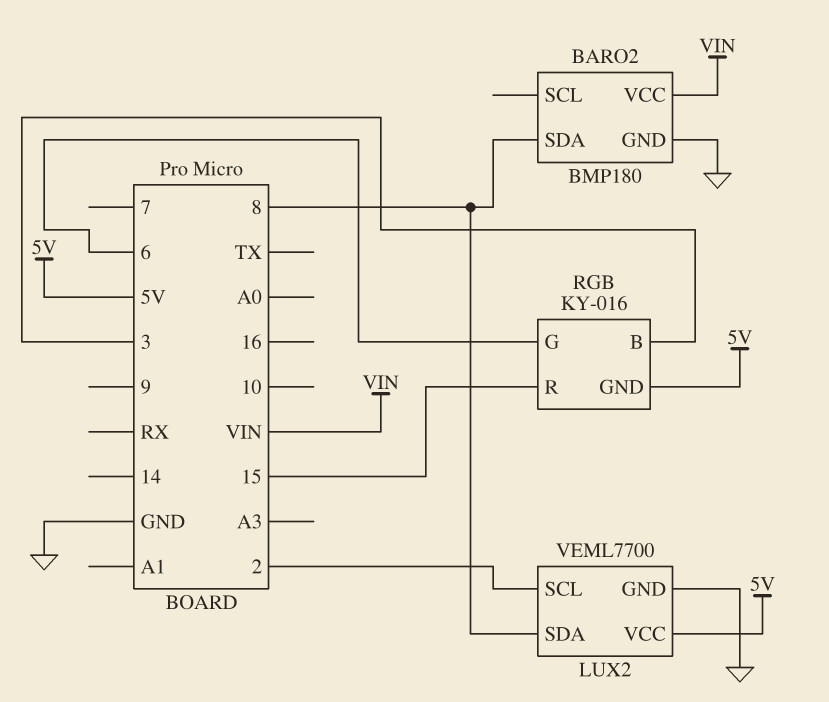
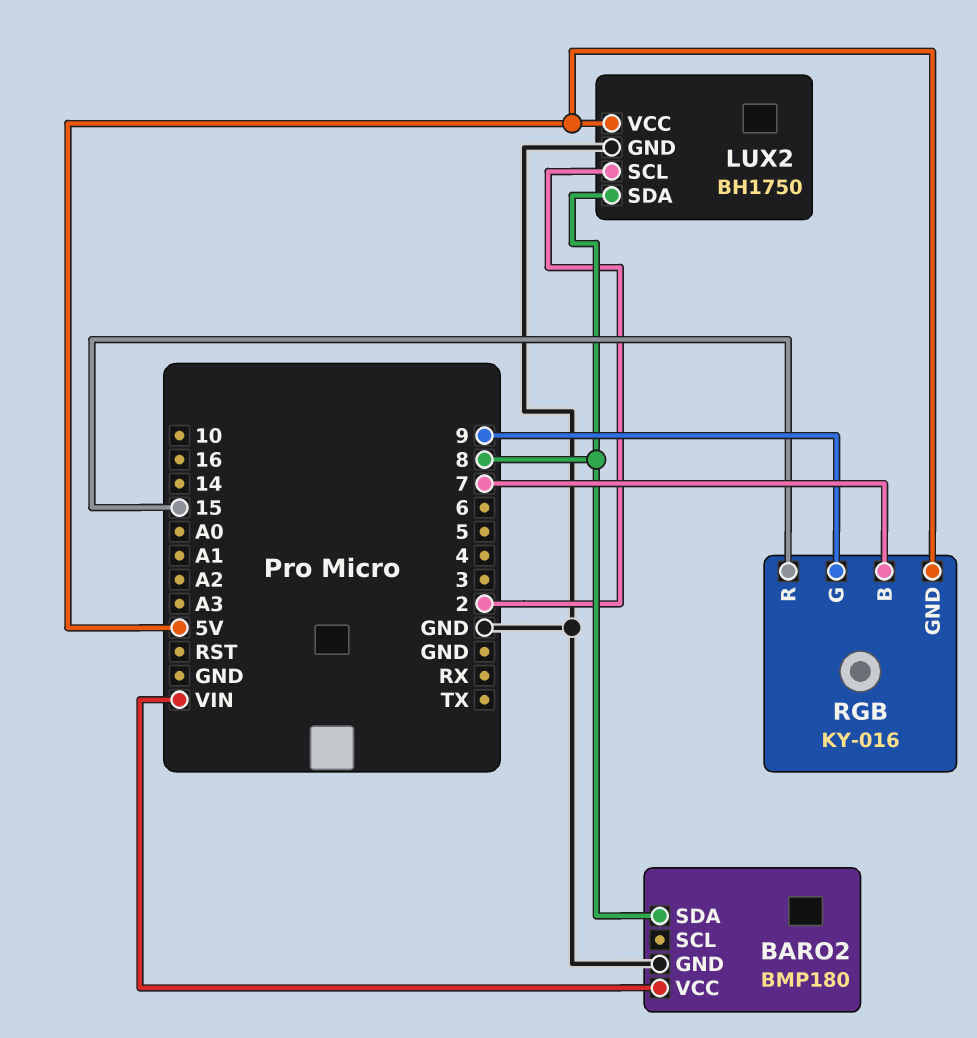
LUX2: VEML7700 -> BH1750
RGB pin B: 3 -> 7
RGB pin G: 6 -> 9

